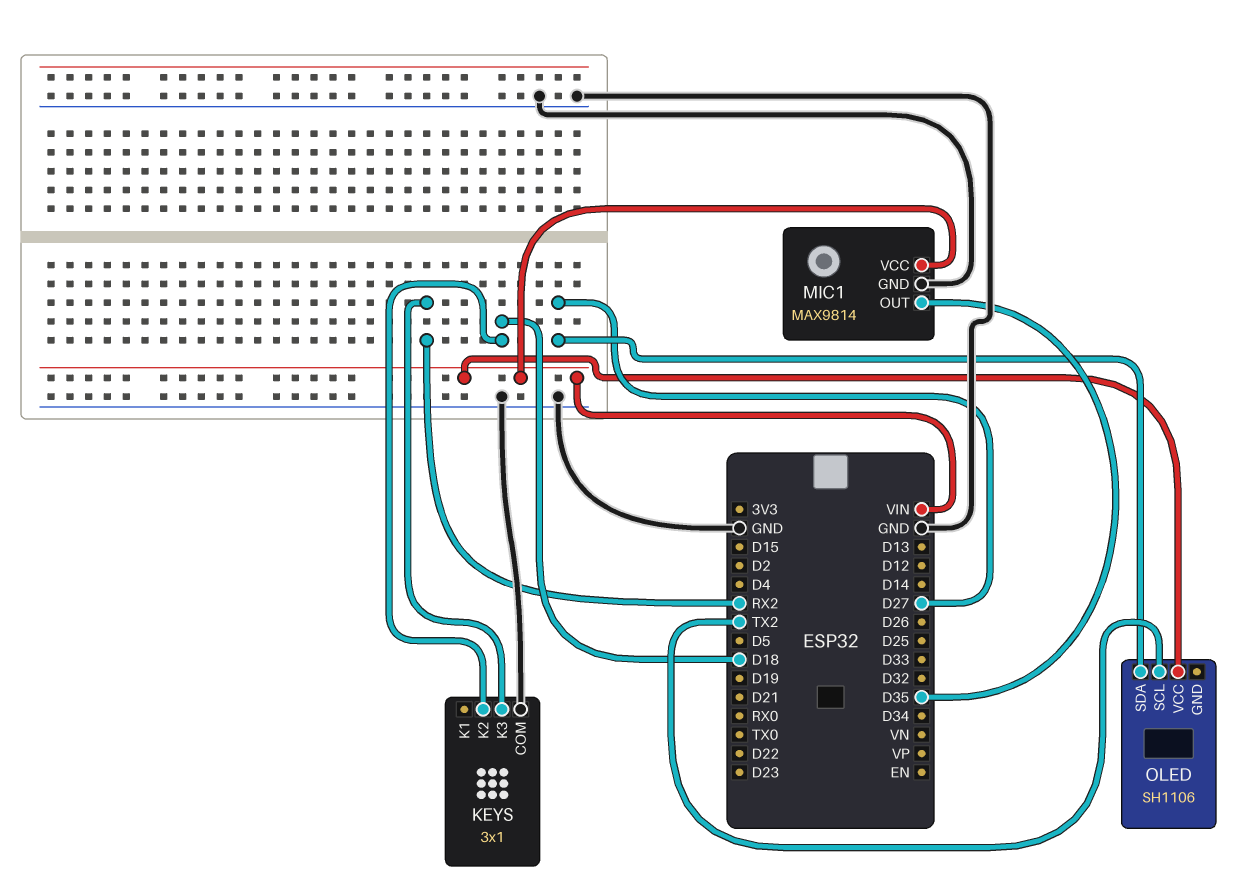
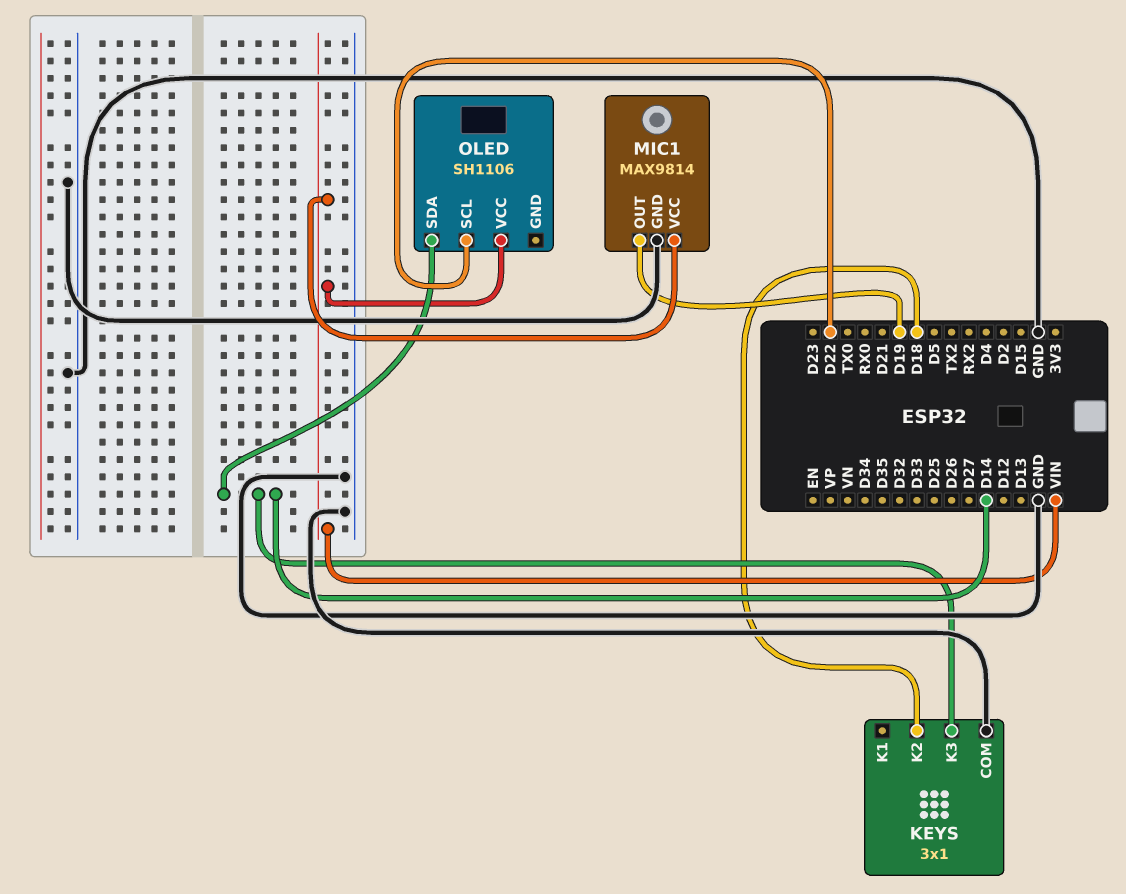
KEYS pin K3: RX2 -> D14
MIC1 pin OUT: D35 -> D19
OLED pin SCL: TX2 -> D22
OLED pin SDA: D27 -> D14

